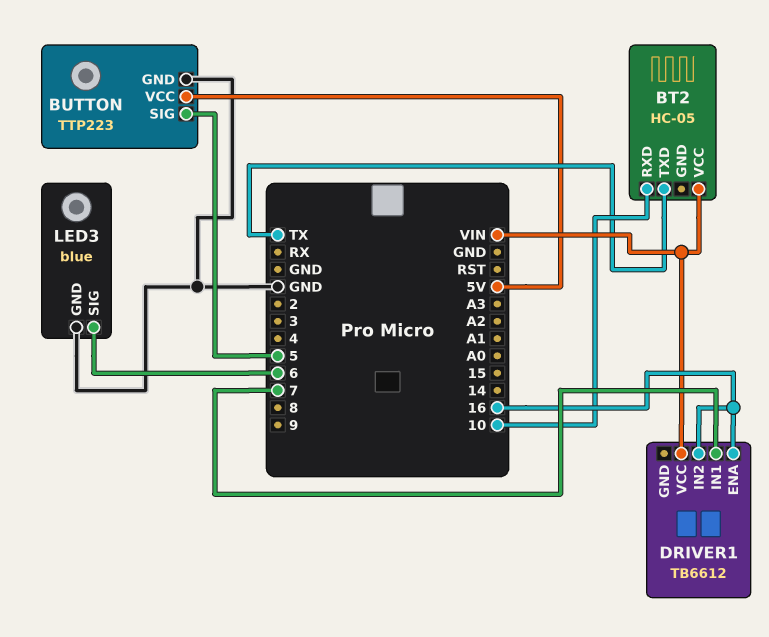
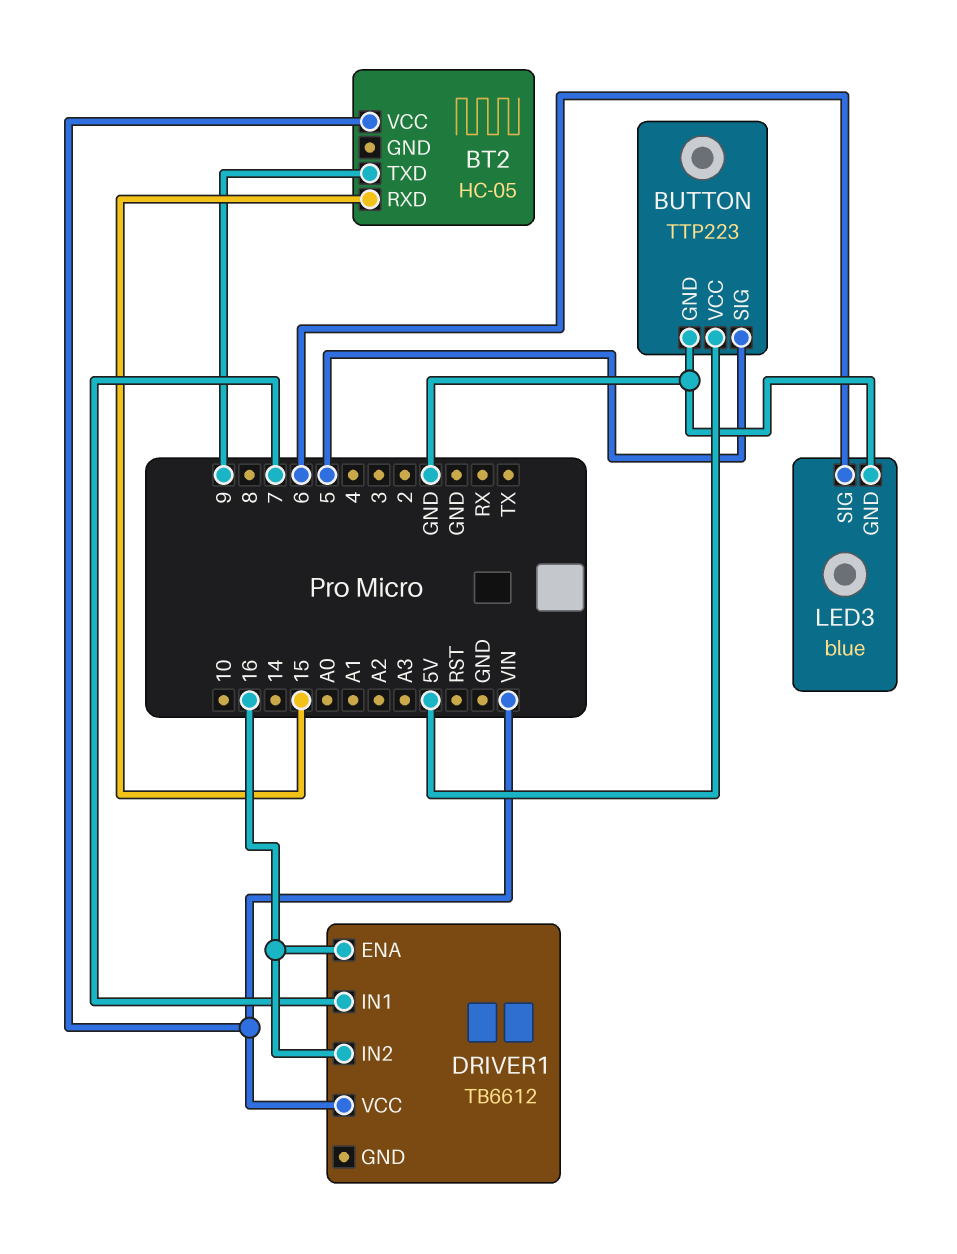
BT2 pin RXD: 10 -> 15
BT2 pin TXD: TX -> 9

